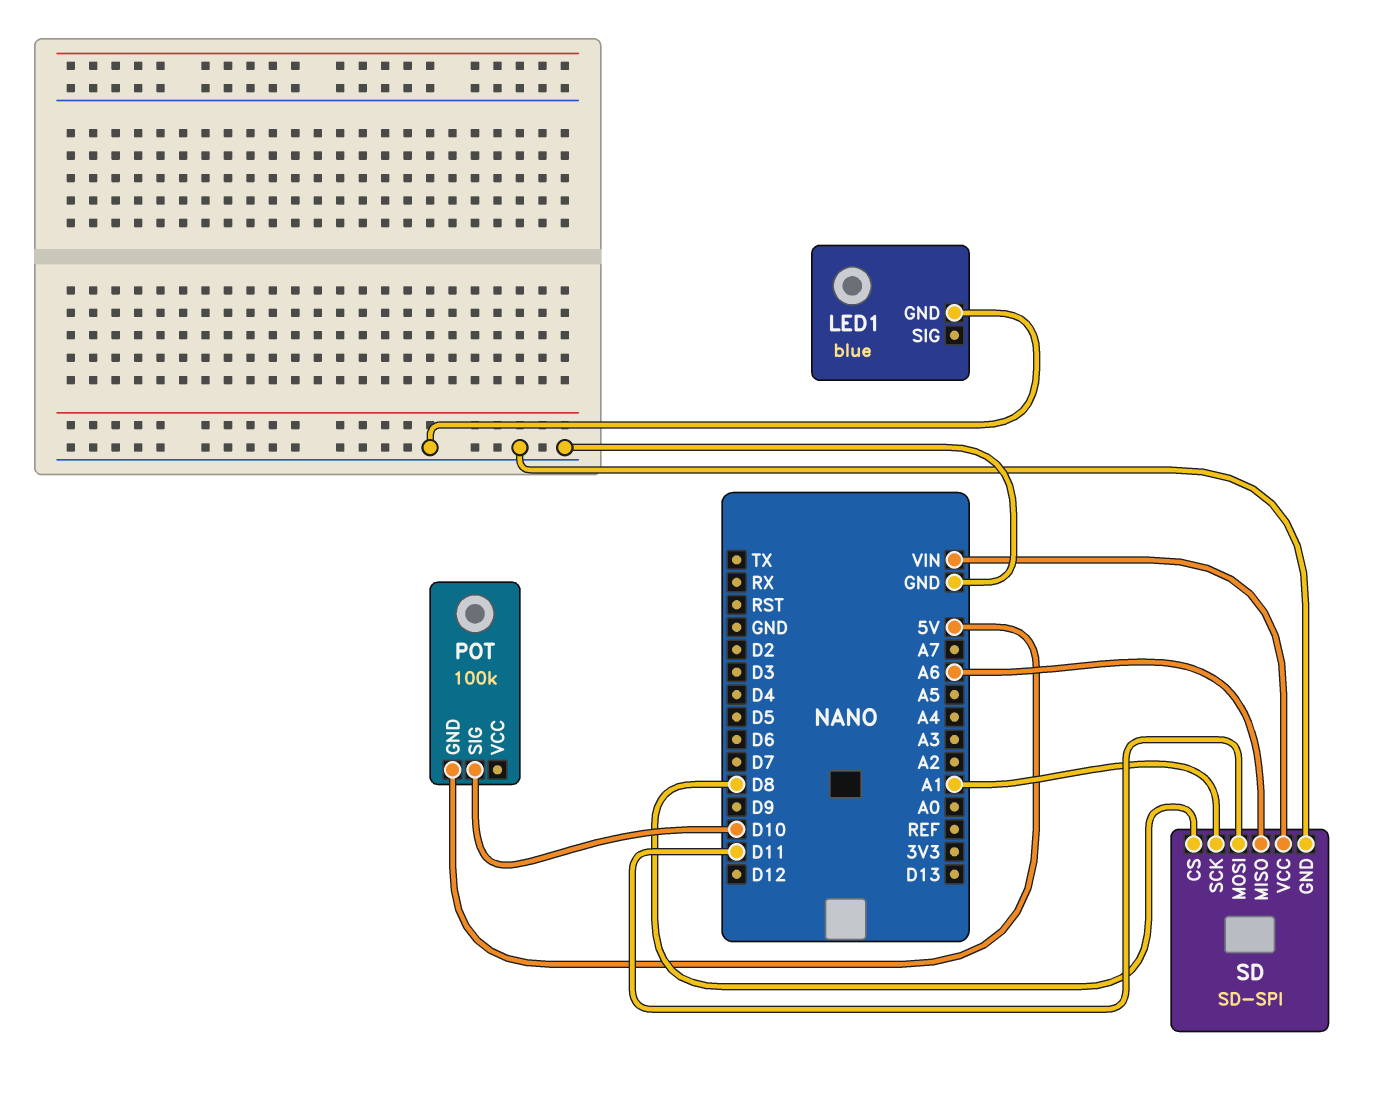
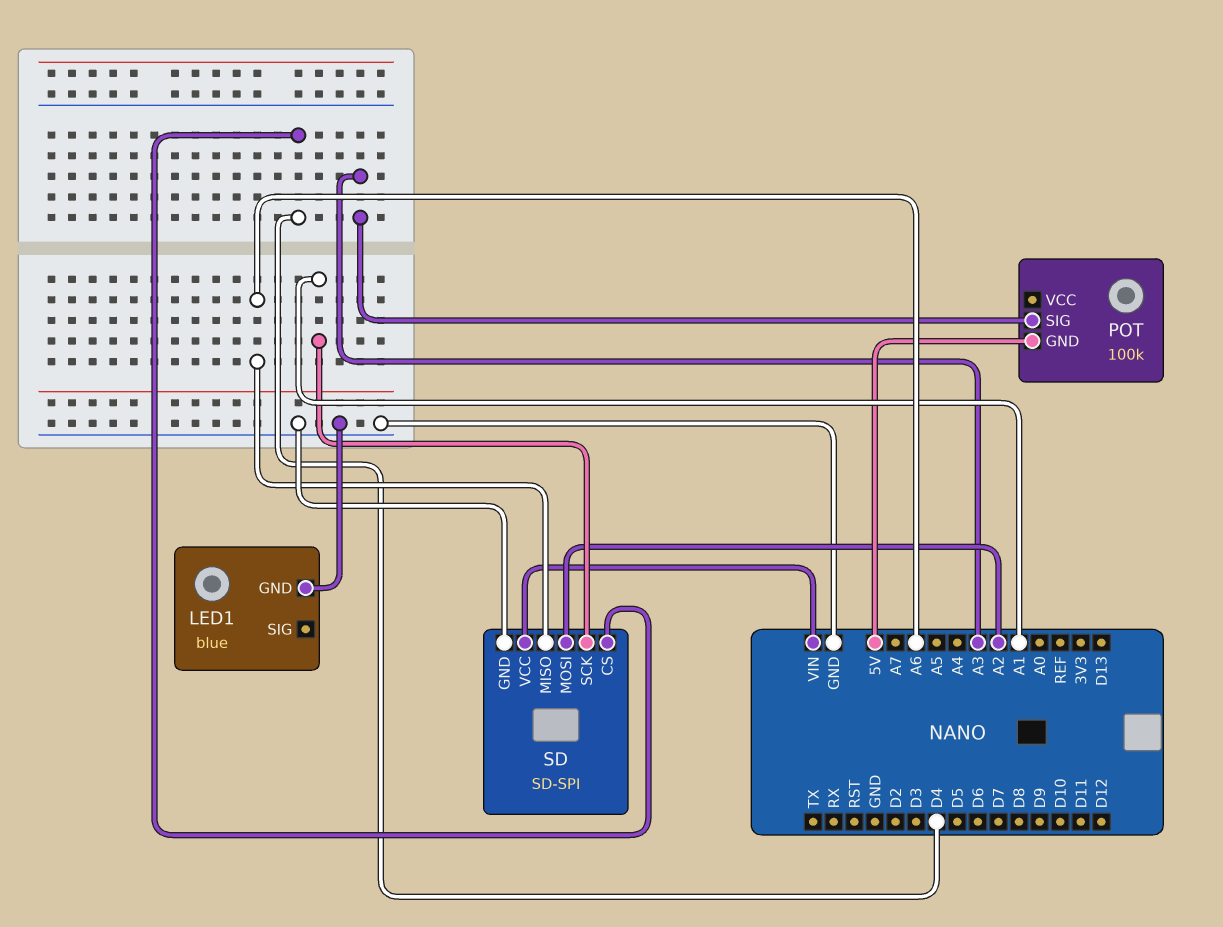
POT pin SIG: D10 -> A3
SD pin CS: D8 -> D4
SD pin MOSI: D11 -> A2

